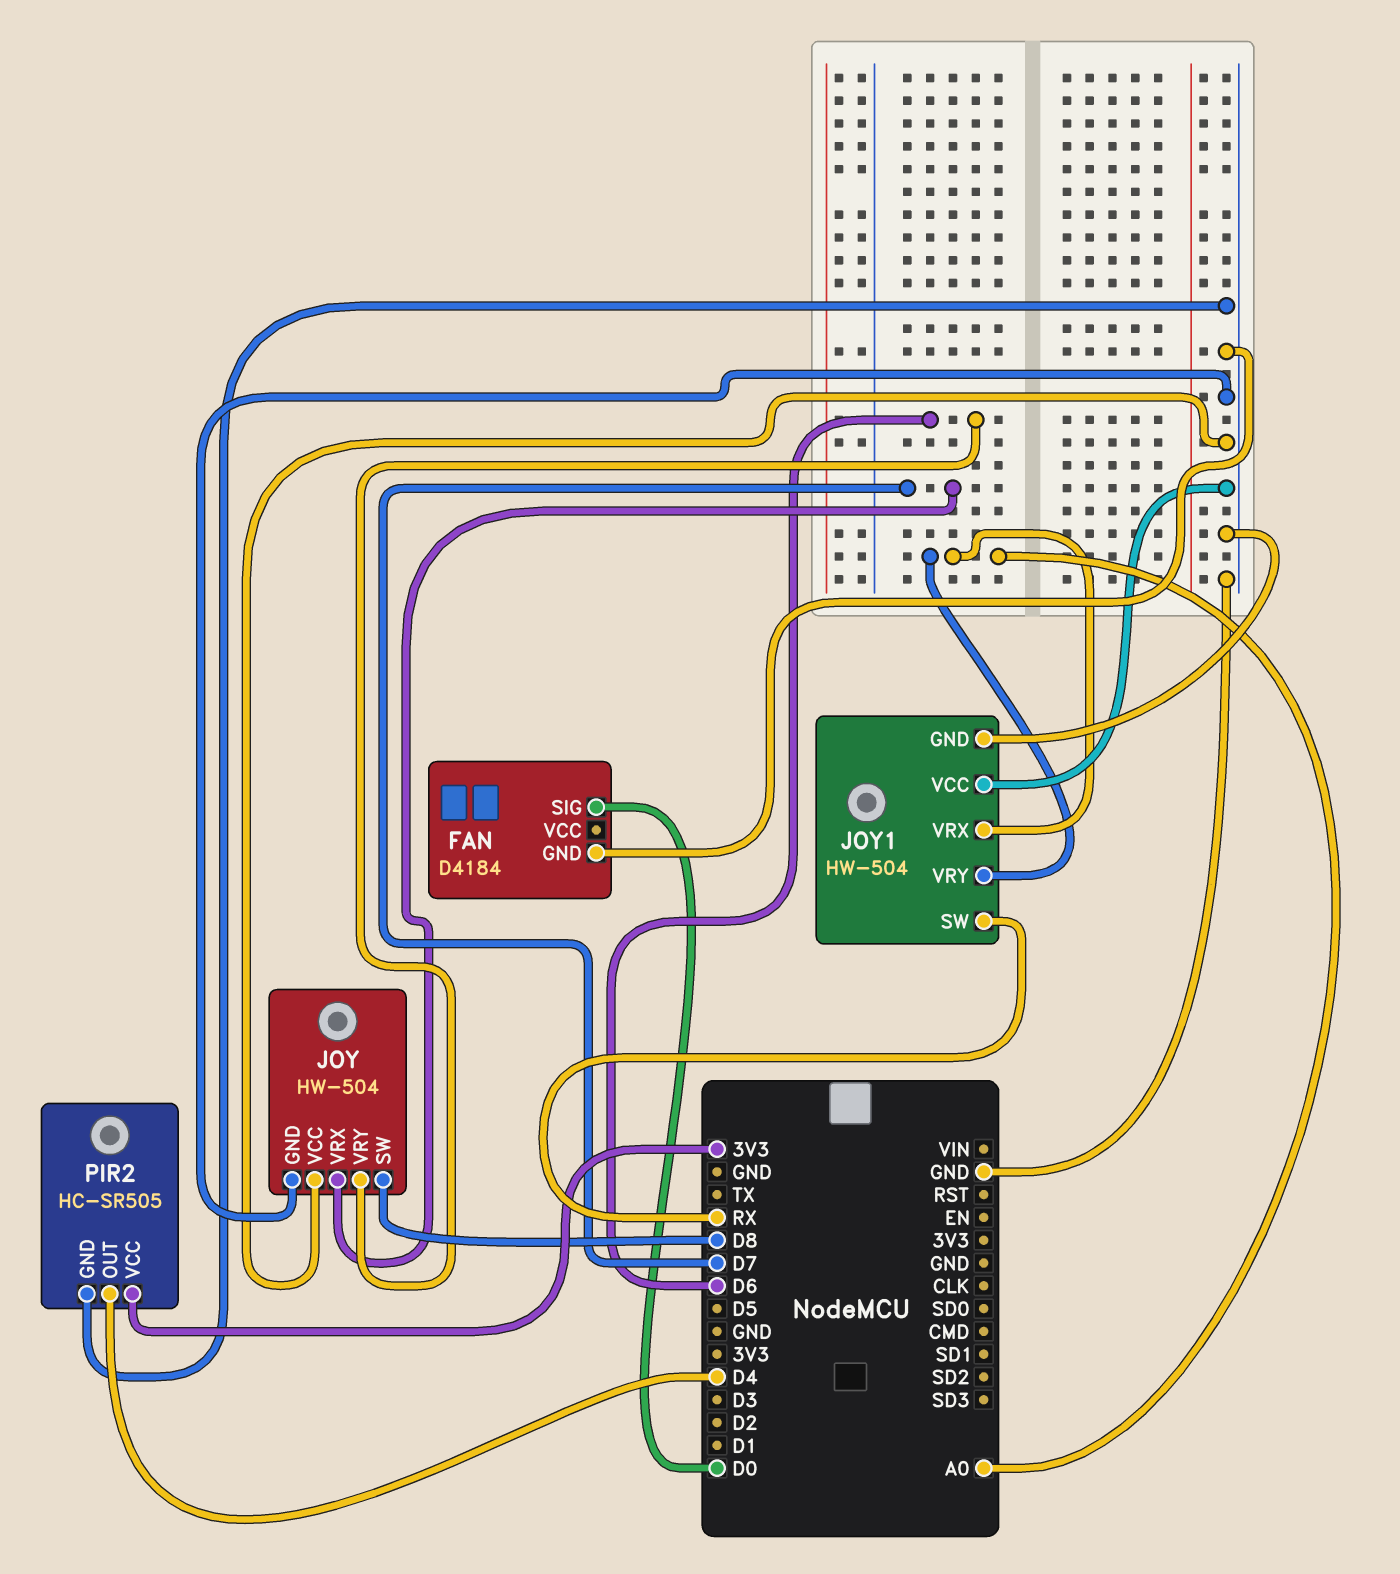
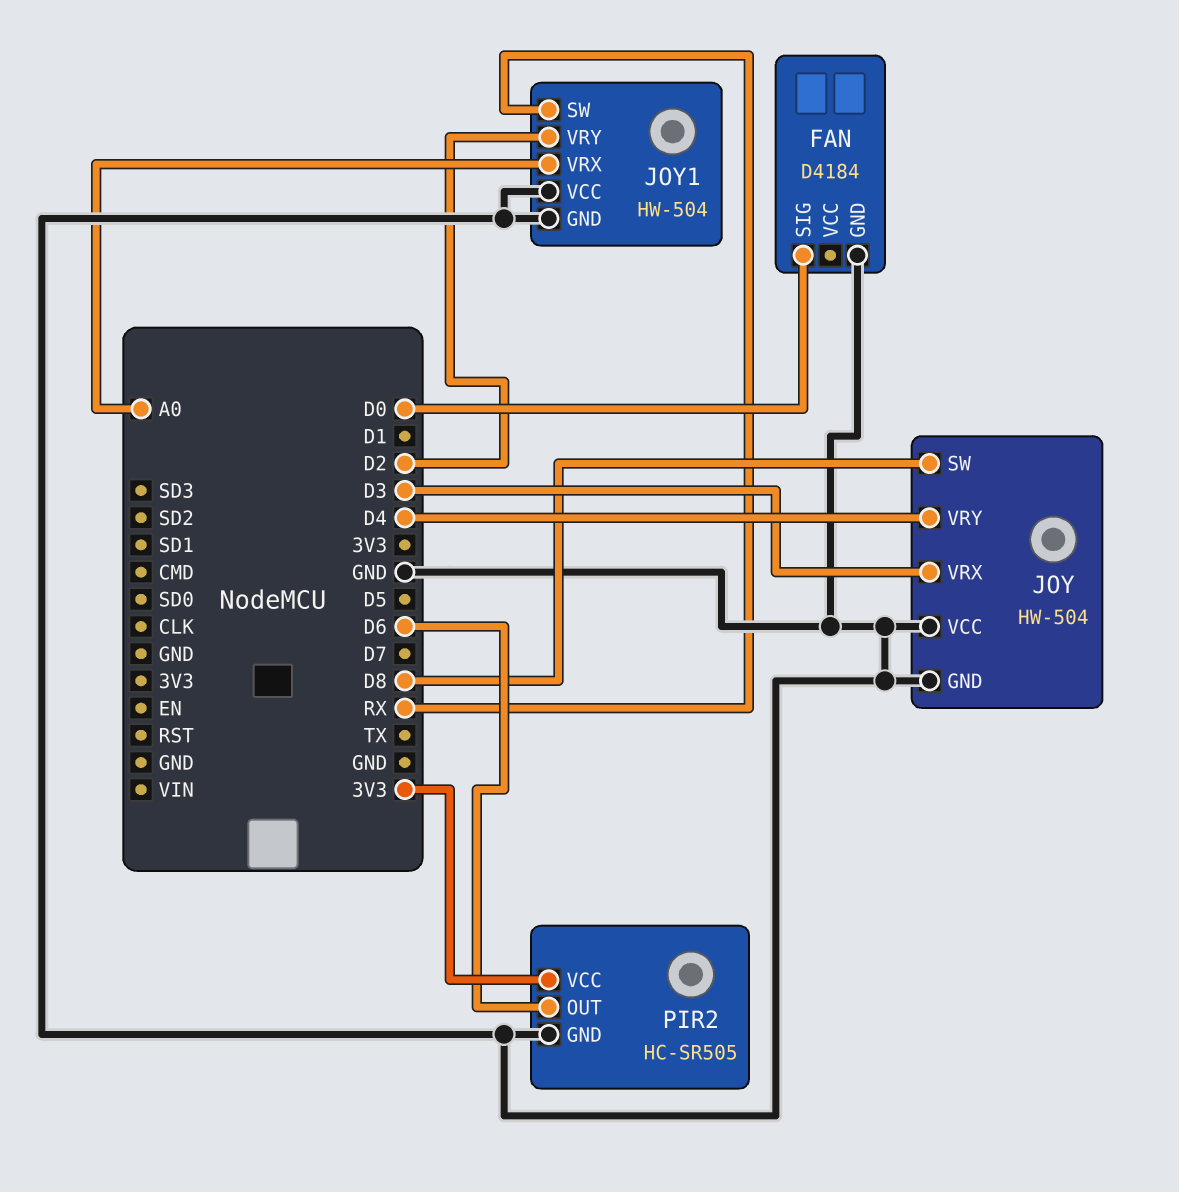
JOY pin VRX: D7 -> D3
JOY pin VRY: D6 -> D4
JOY1 pin VRY: A0 -> D2
PIR2 pin OUT: D4 -> D6

